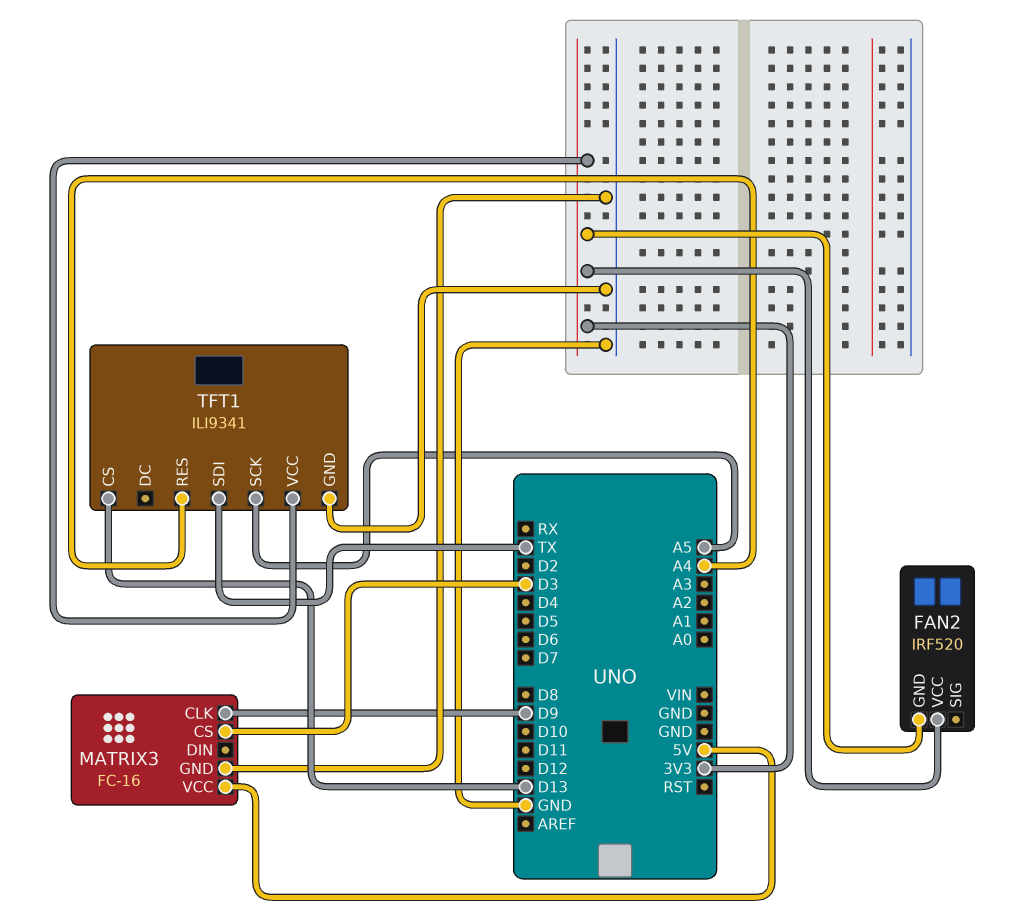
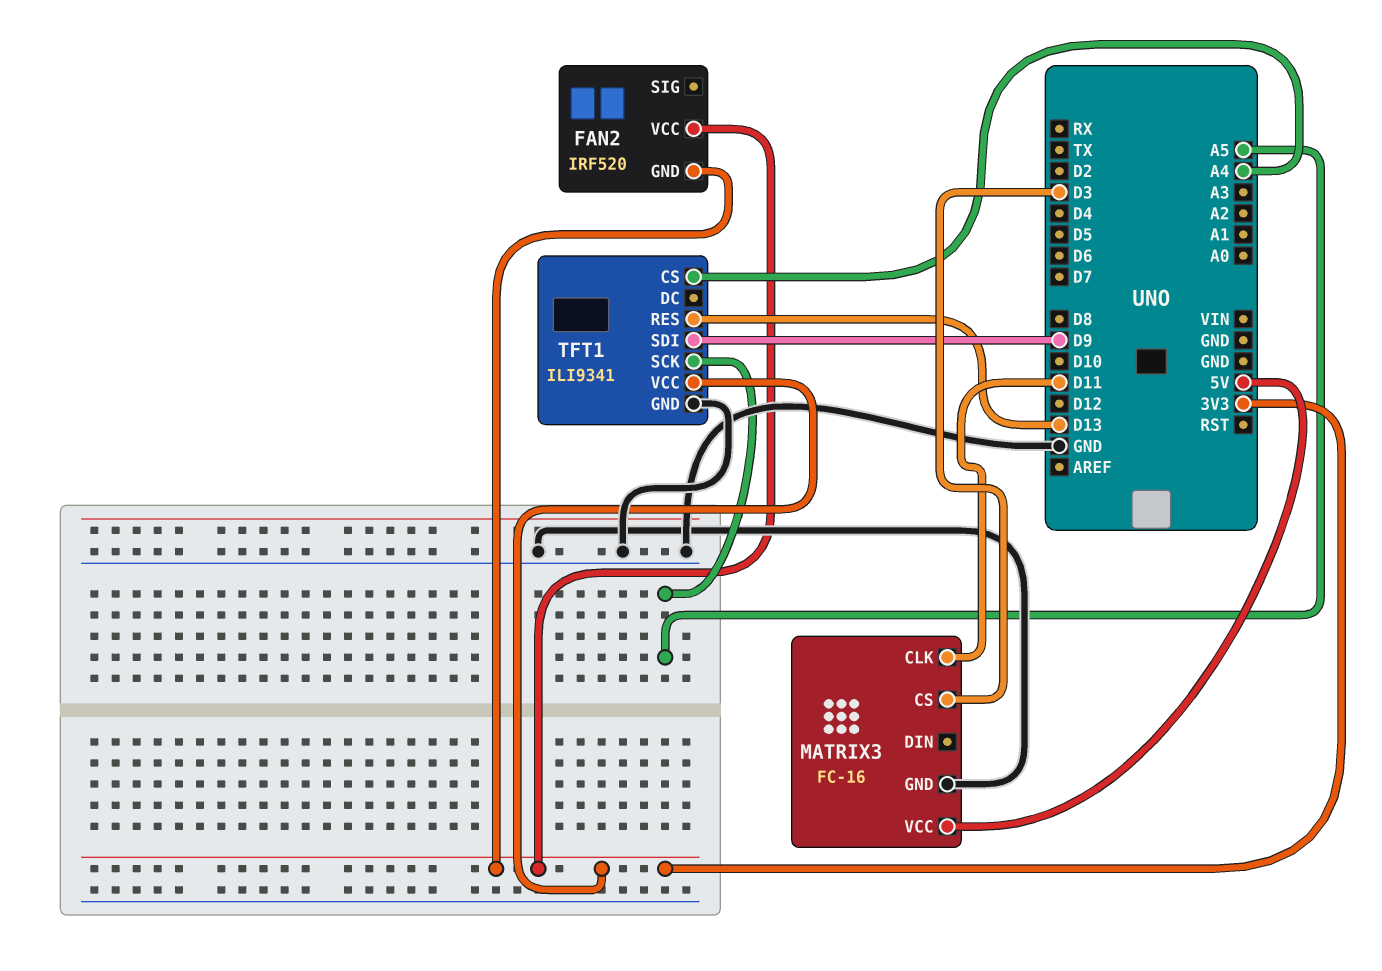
MATRIX3 pin CLK: D9 -> D11
TFT1 pin CS: D13 -> A4
TFT1 pin RES: A4 -> D13
TFT1 pin SDI: TX -> D9

